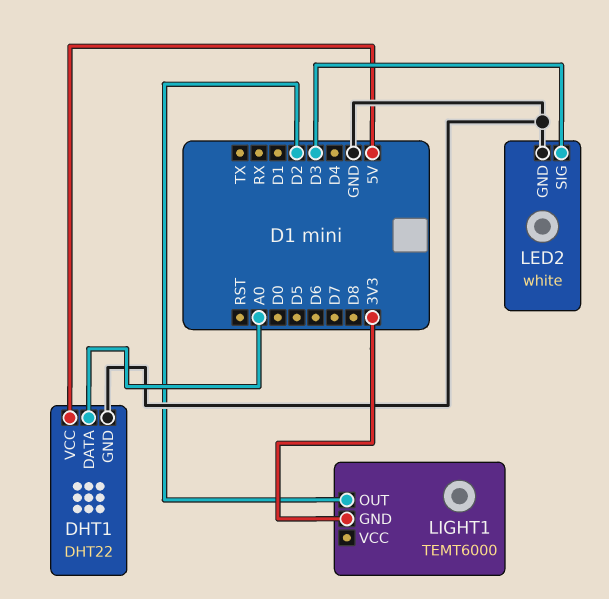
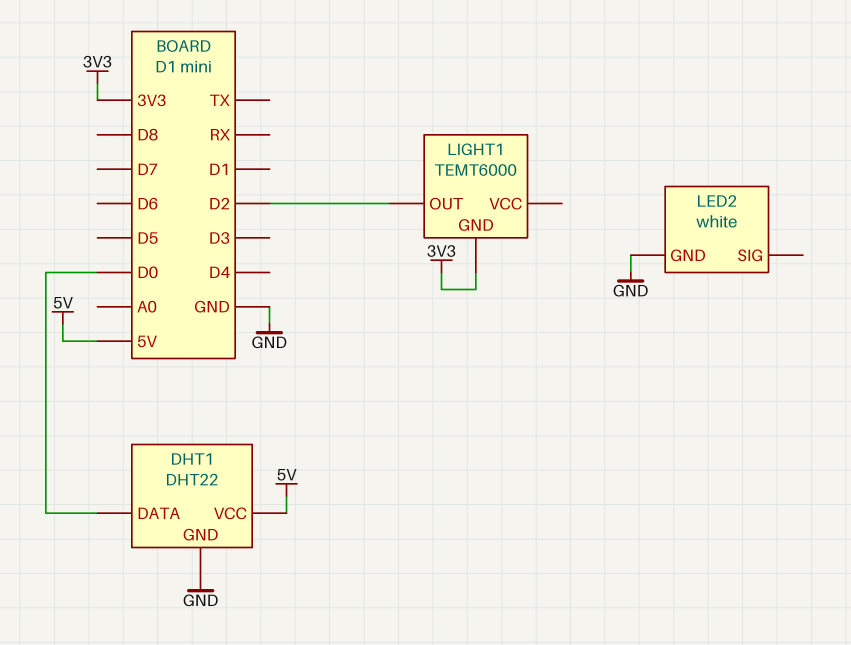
DHT1 pin DATA: A0 -> D0
LED2 pin SIG: D3 -> none

